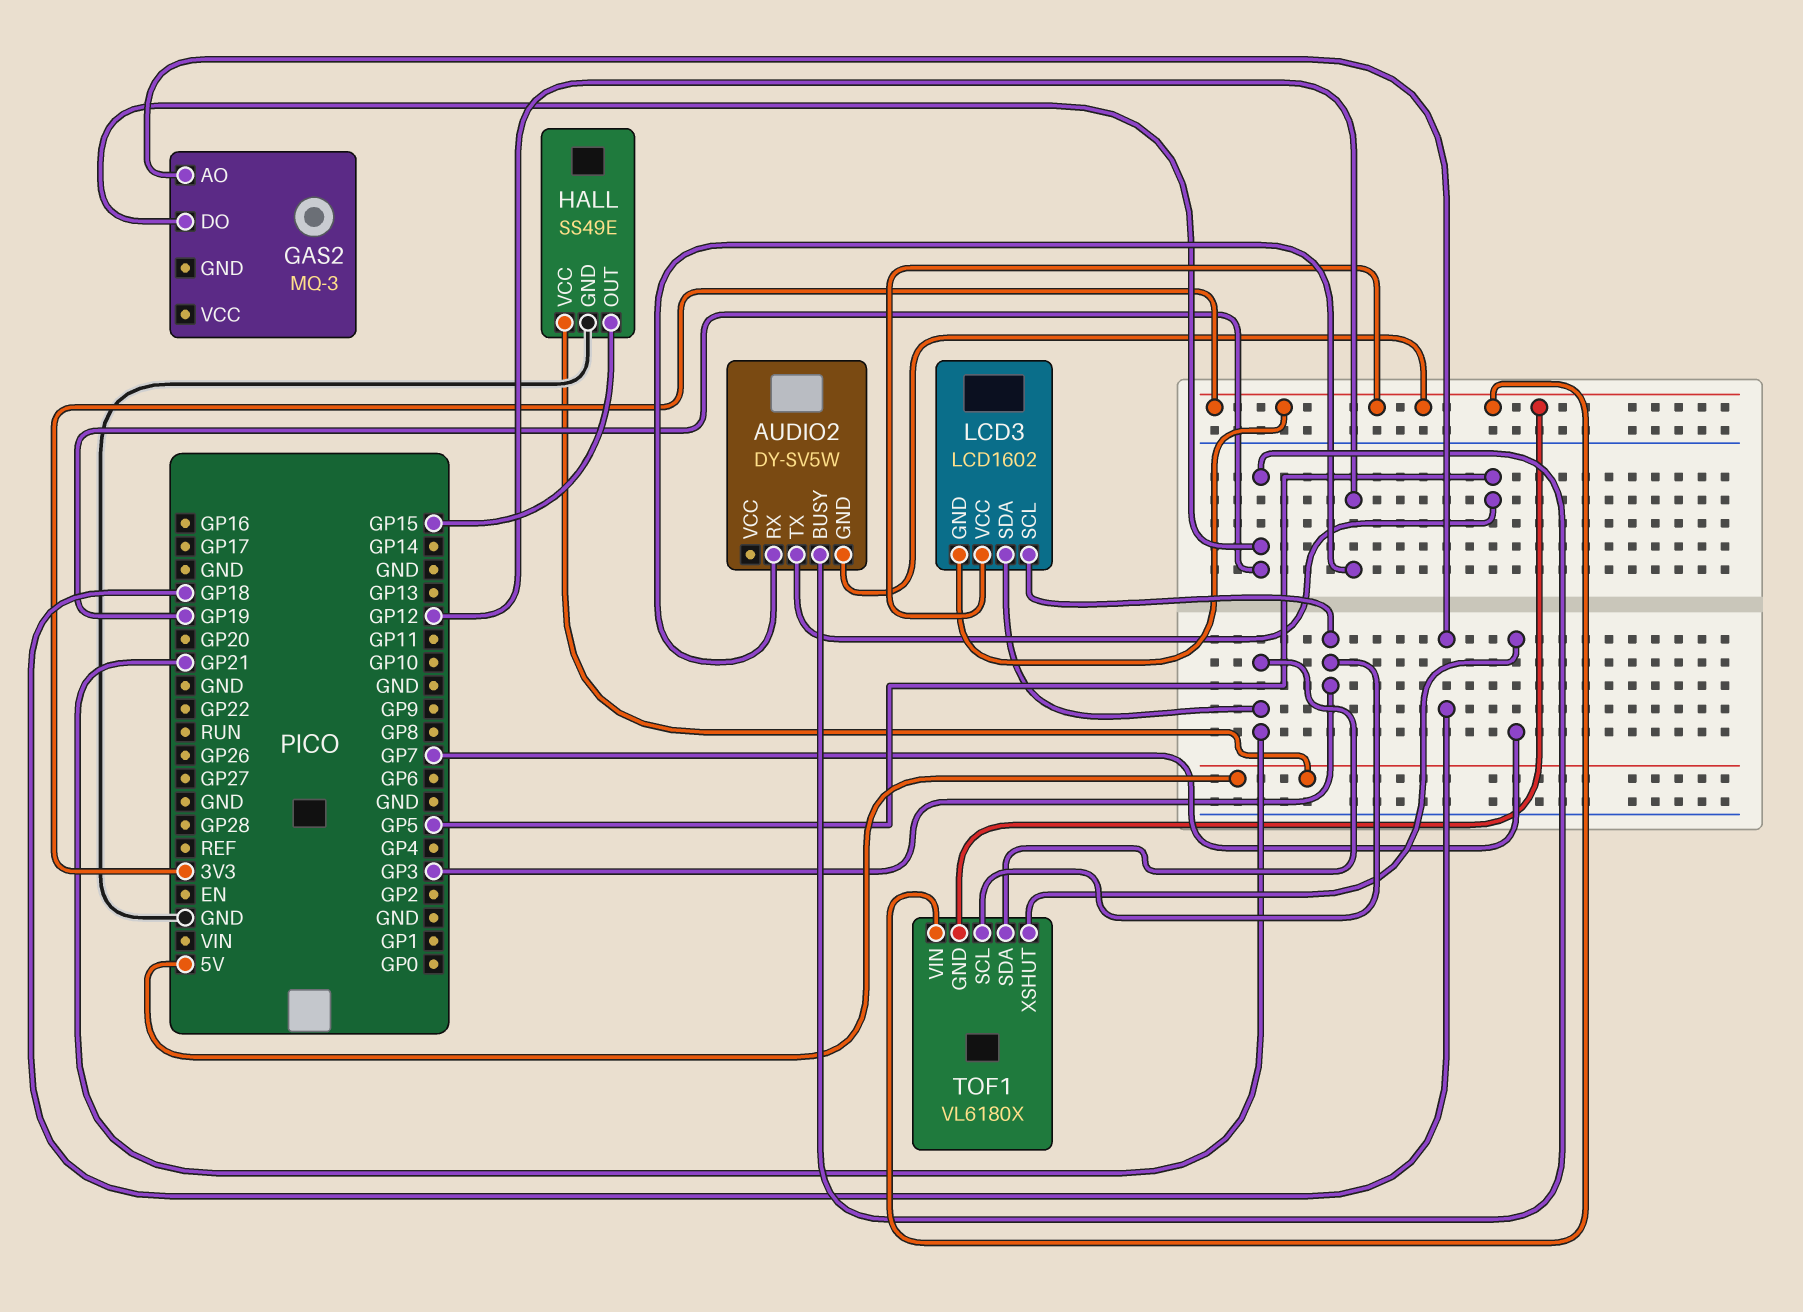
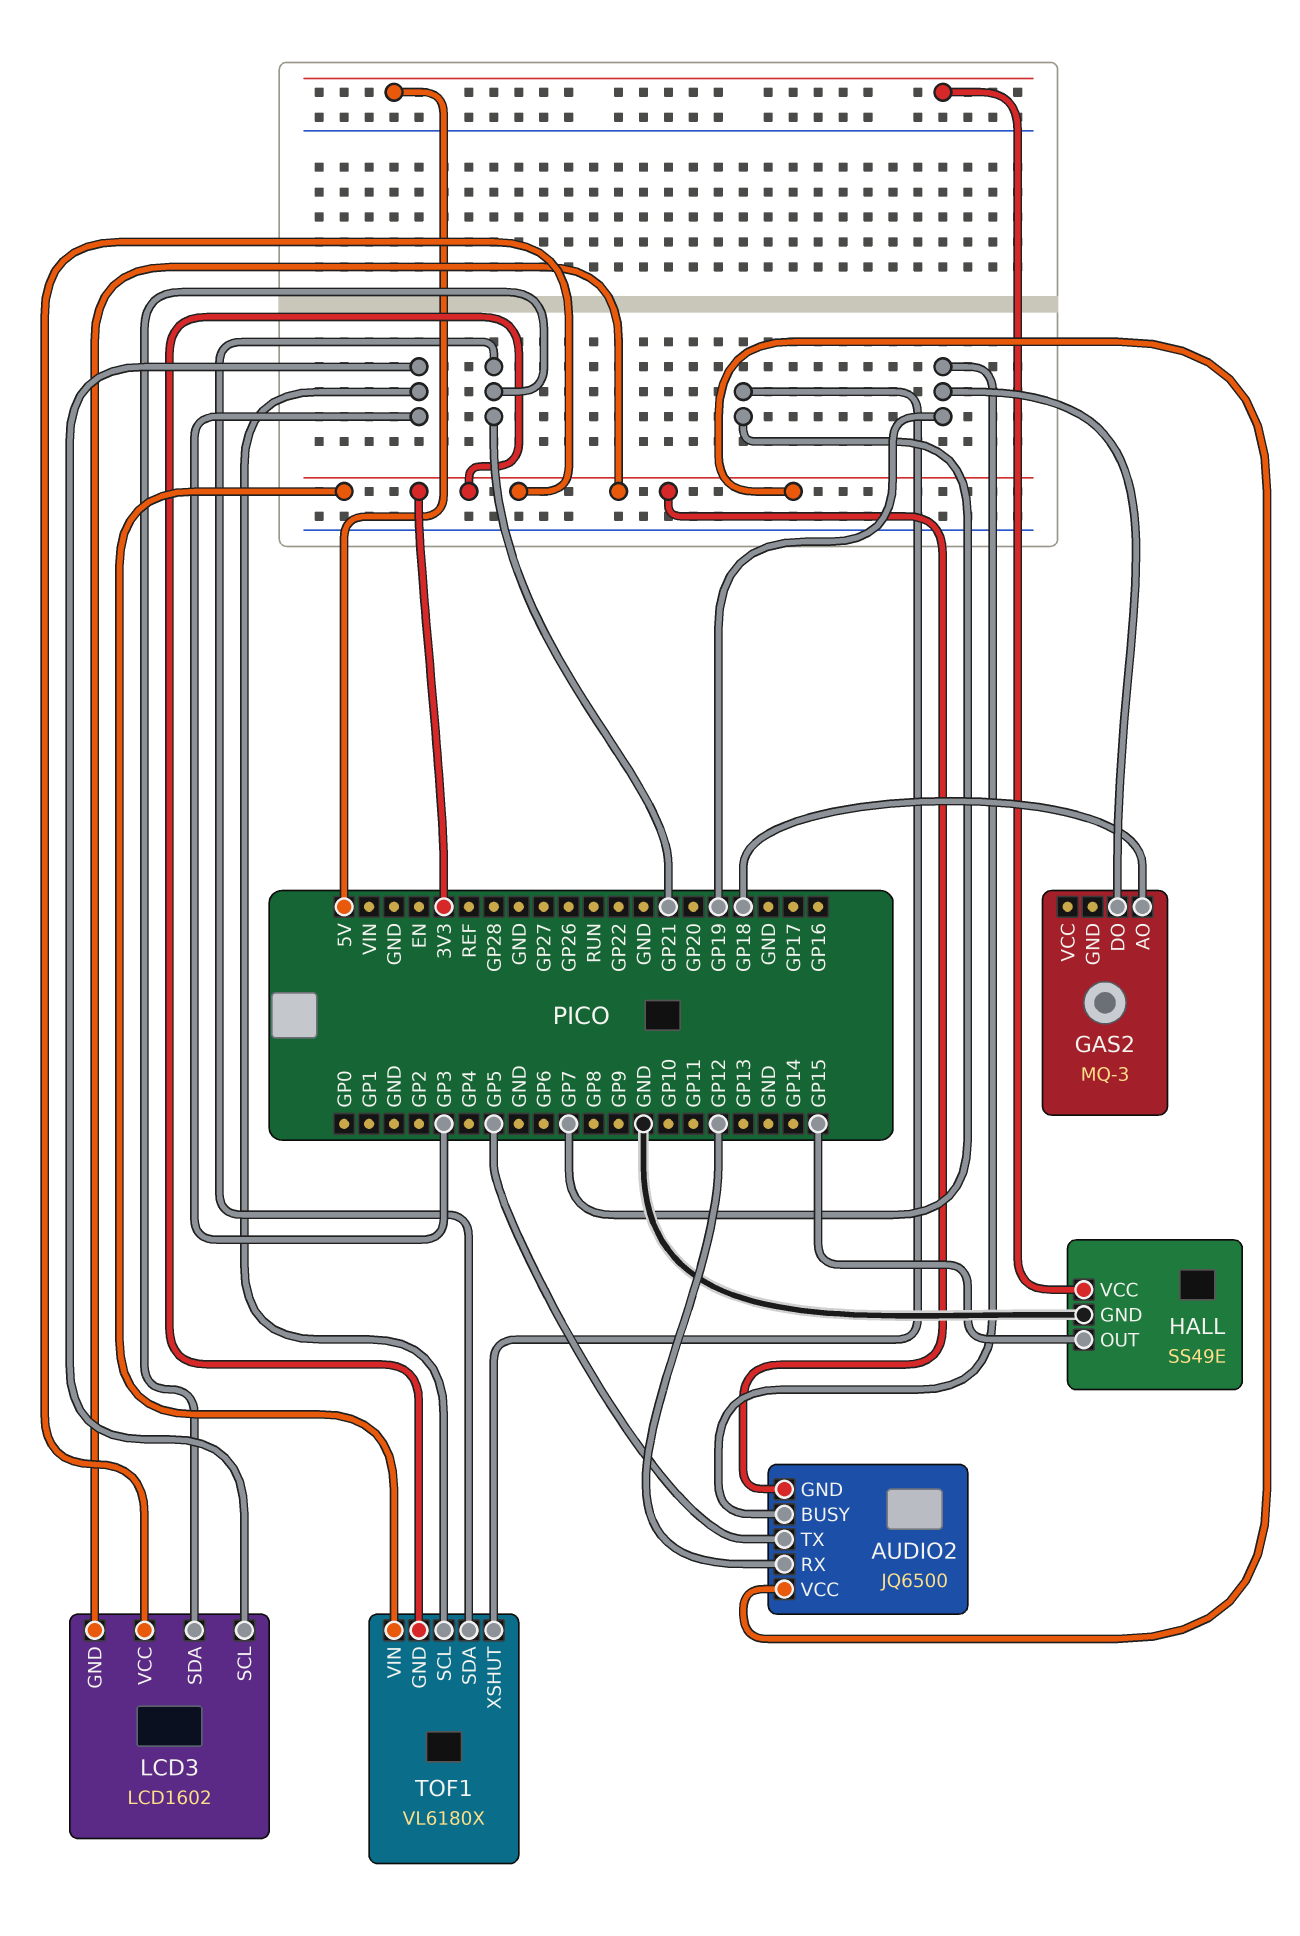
AUDIO2: DY-SV5W -> JQ6500
AUDIO2 pin VCC: none -> 3V3

